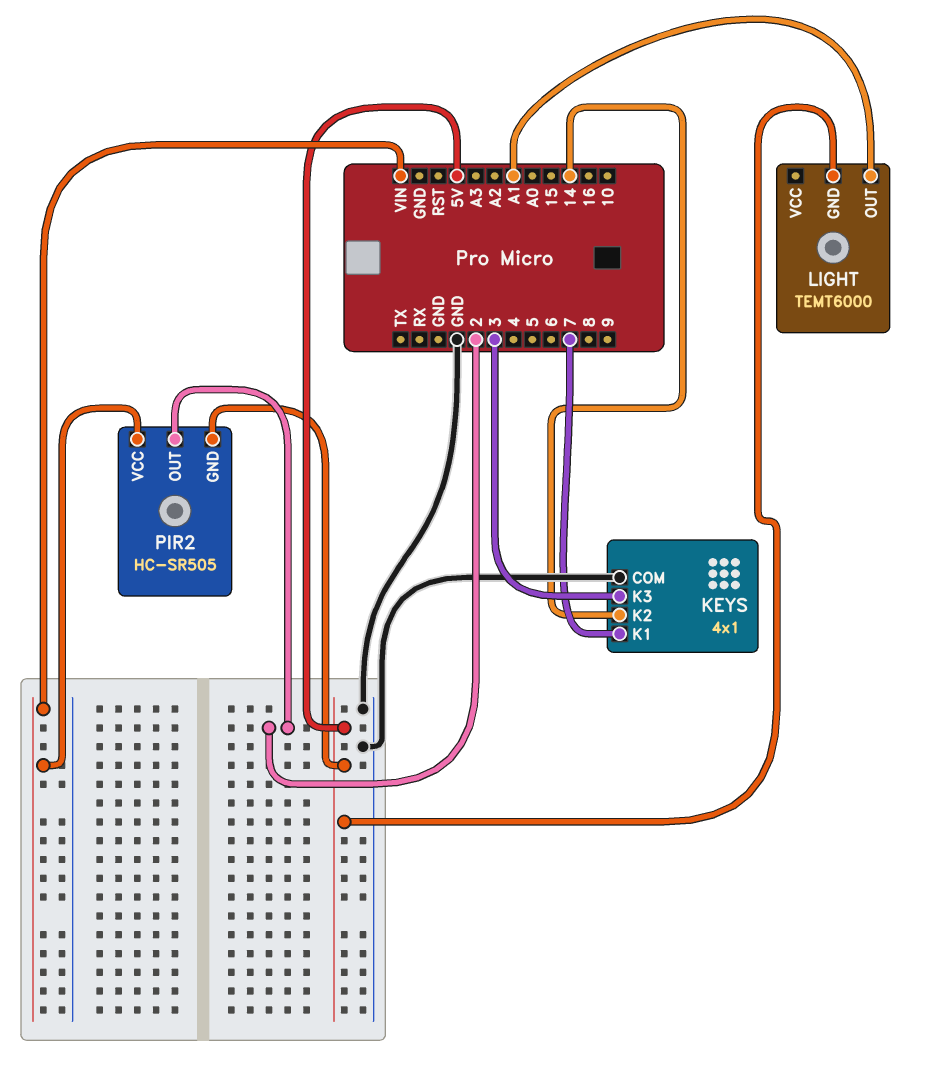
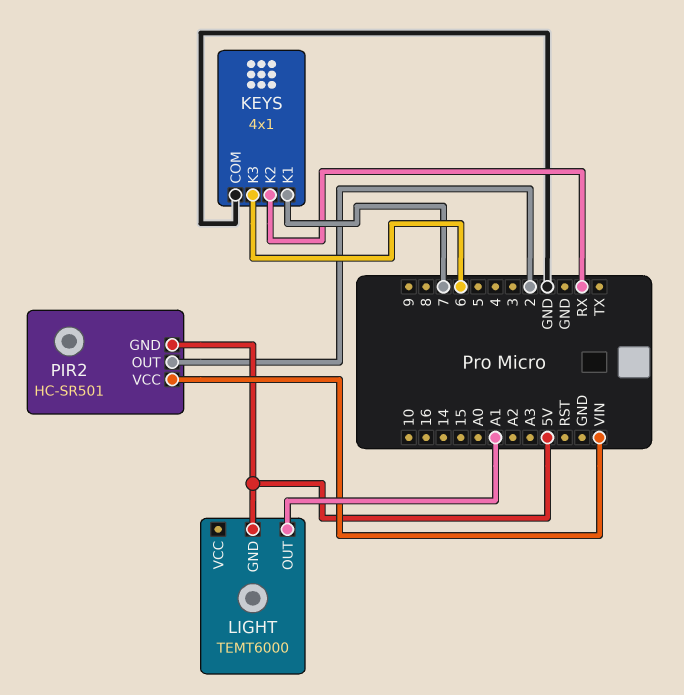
KEYS pin K2: 14 -> RX
KEYS pin K3: 3 -> 6
PIR2: HC-SR505 -> HC-SR501

